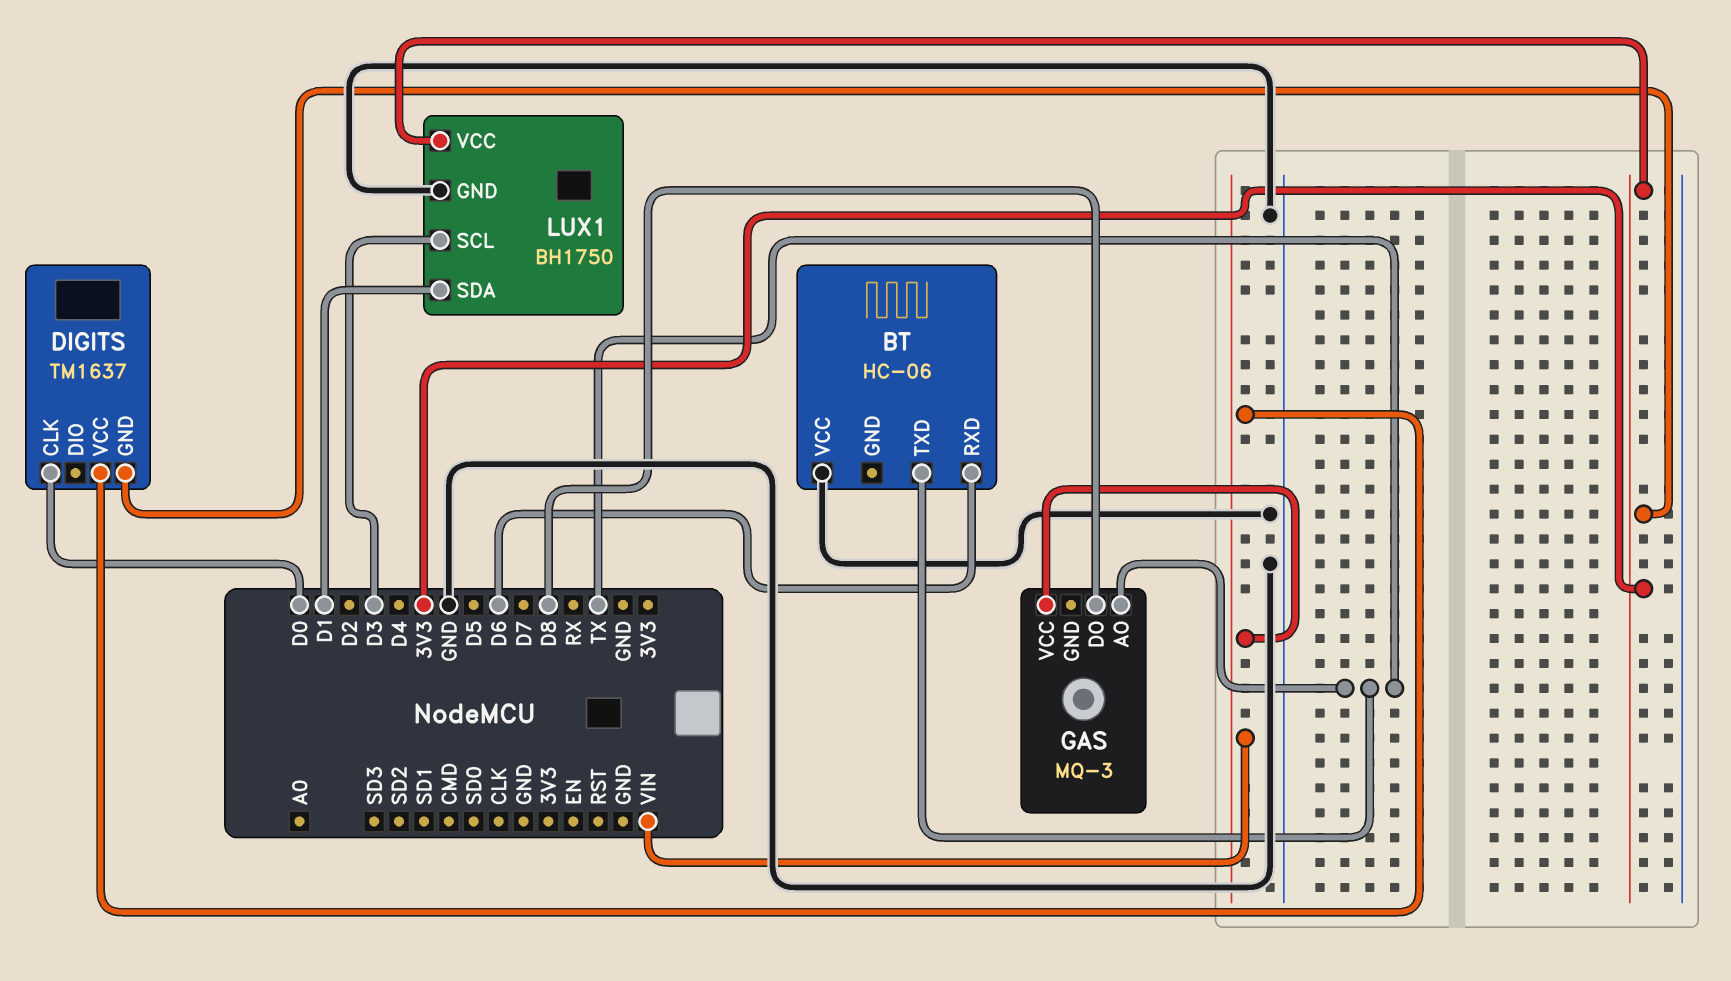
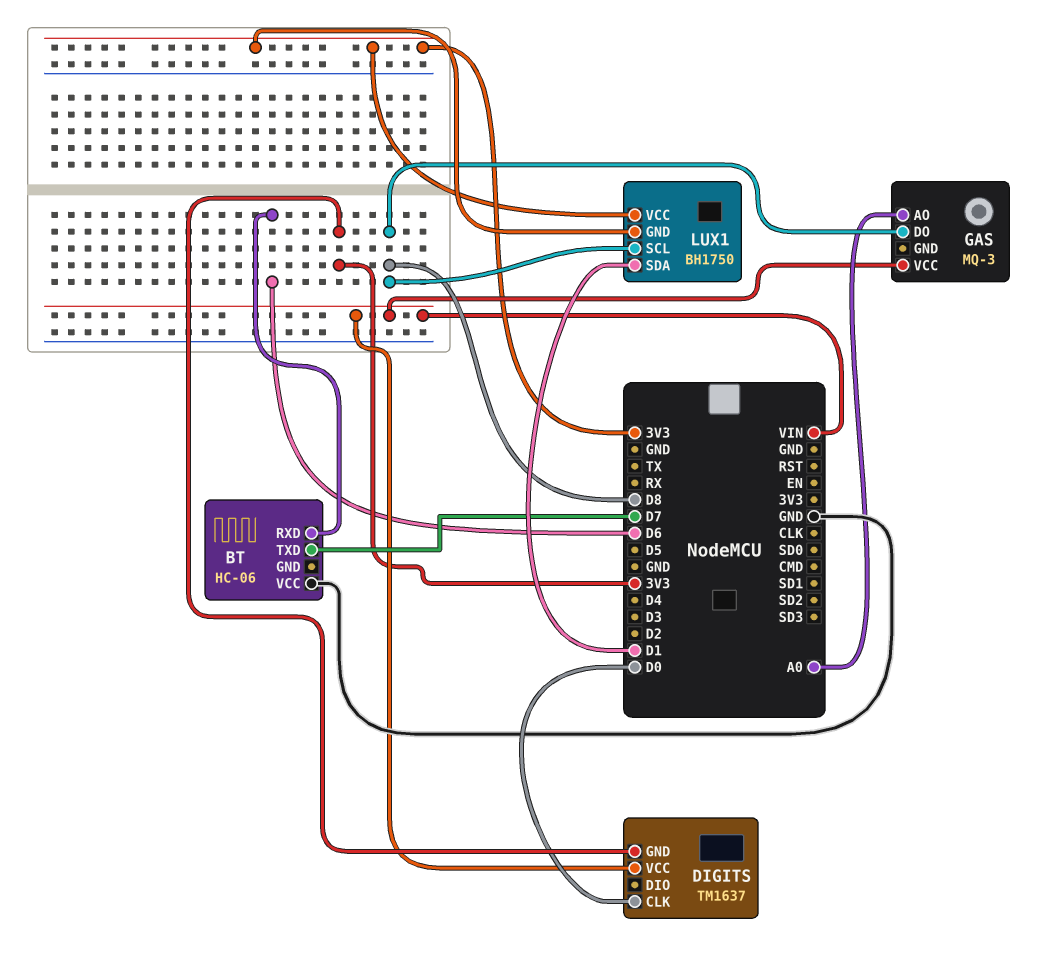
BT pin TXD: TX -> D7
GAS pin AO: TX -> A0
LUX1 pin GND: GND -> 3V3
LUX1 pin SCL: D3 -> D8

